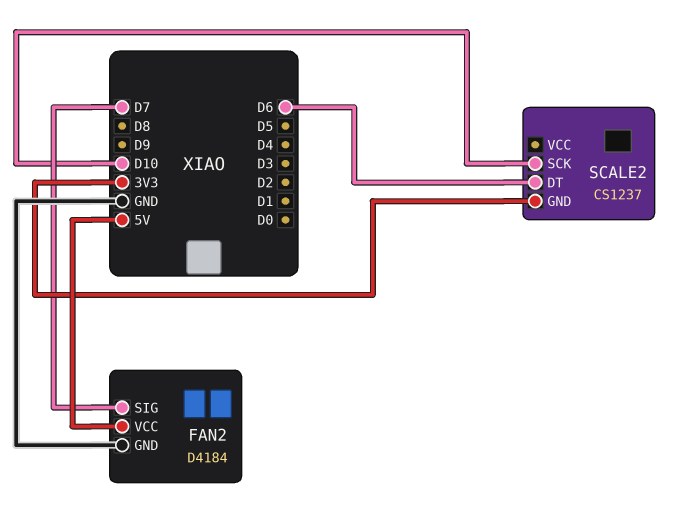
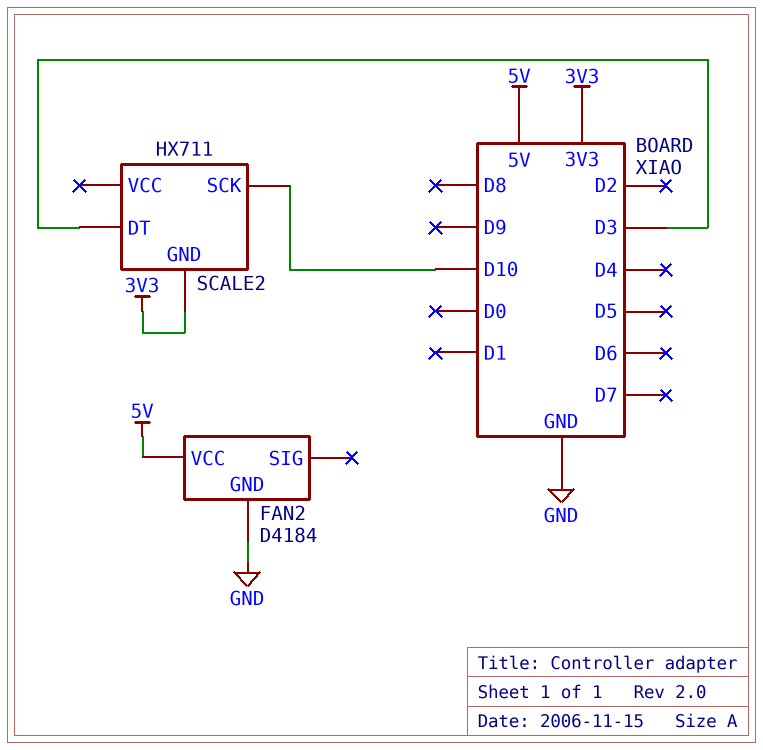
FAN2 pin SIG: D7 -> none
SCALE2: CS1237 -> HX711
SCALE2 pin DT: D6 -> D3

